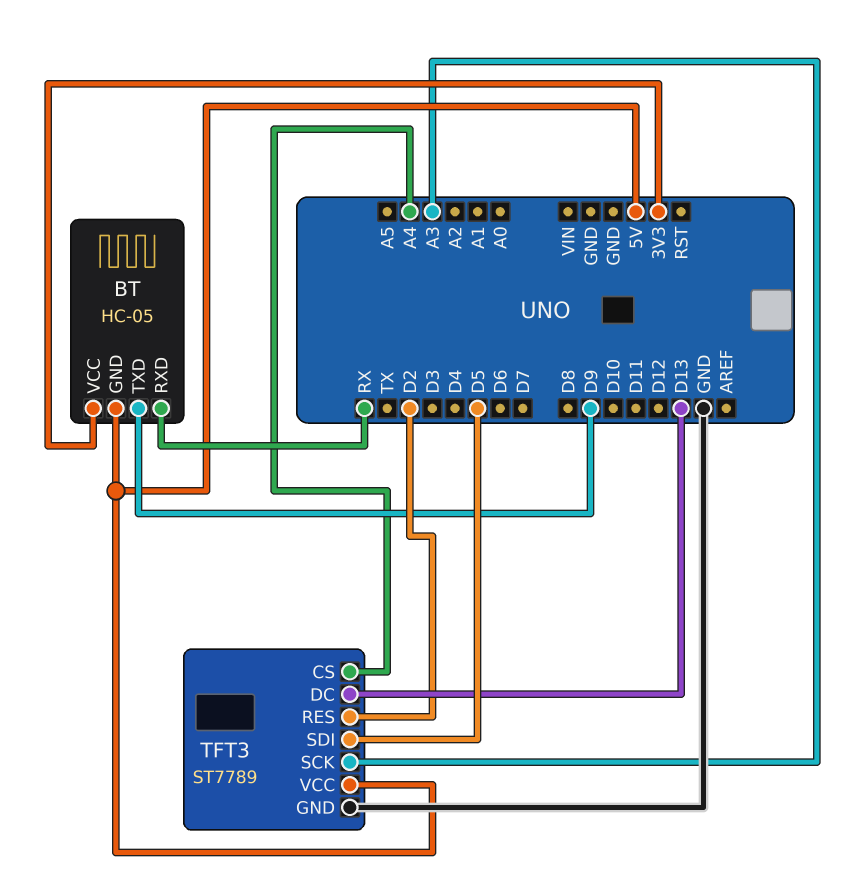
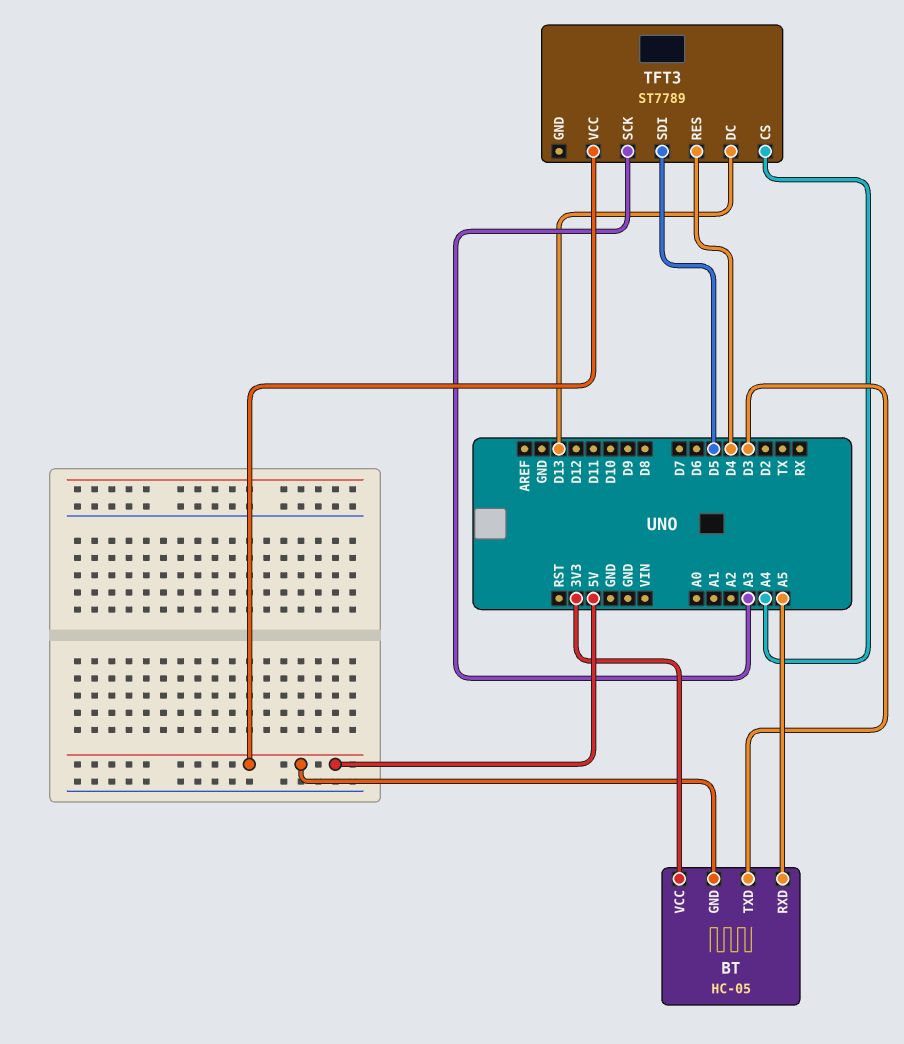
BT pin RXD: RX -> A5
BT pin TXD: D9 -> D3
TFT3 pin GND: GND -> none
TFT3 pin RES: D2 -> D4

